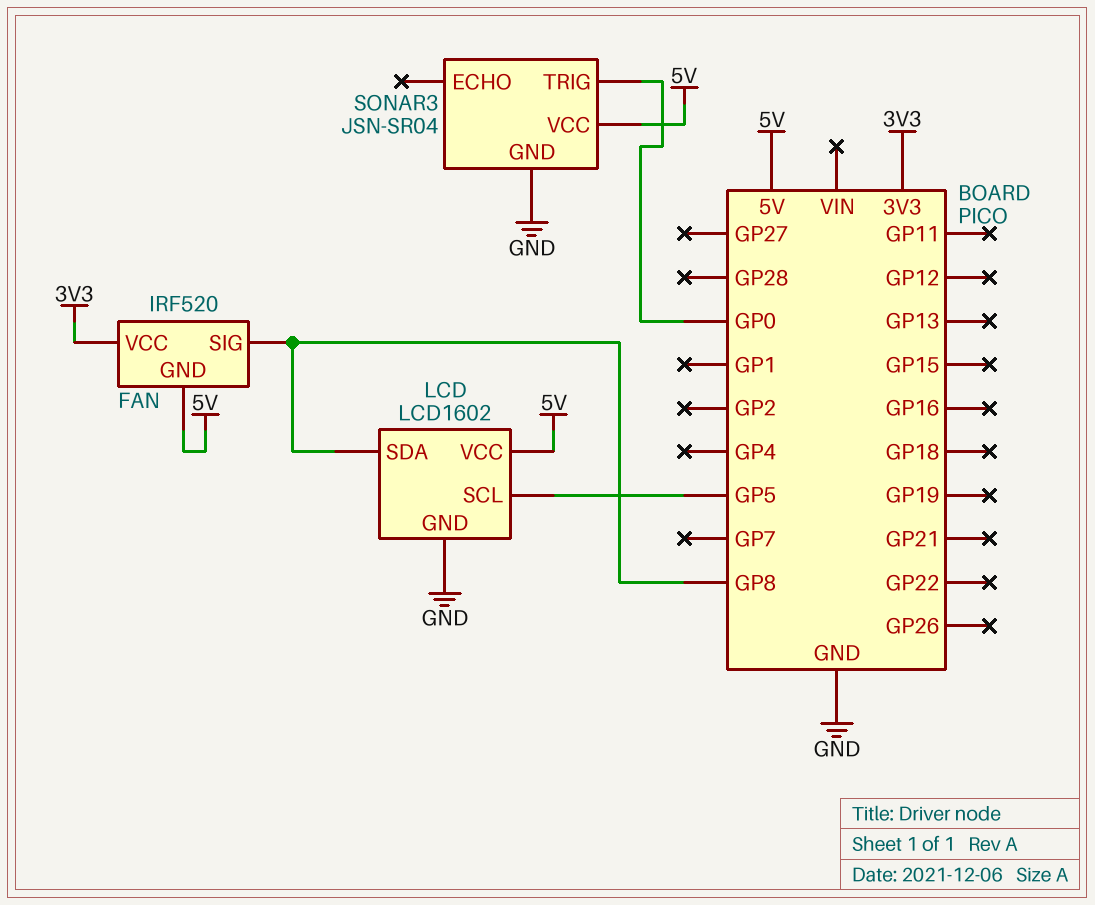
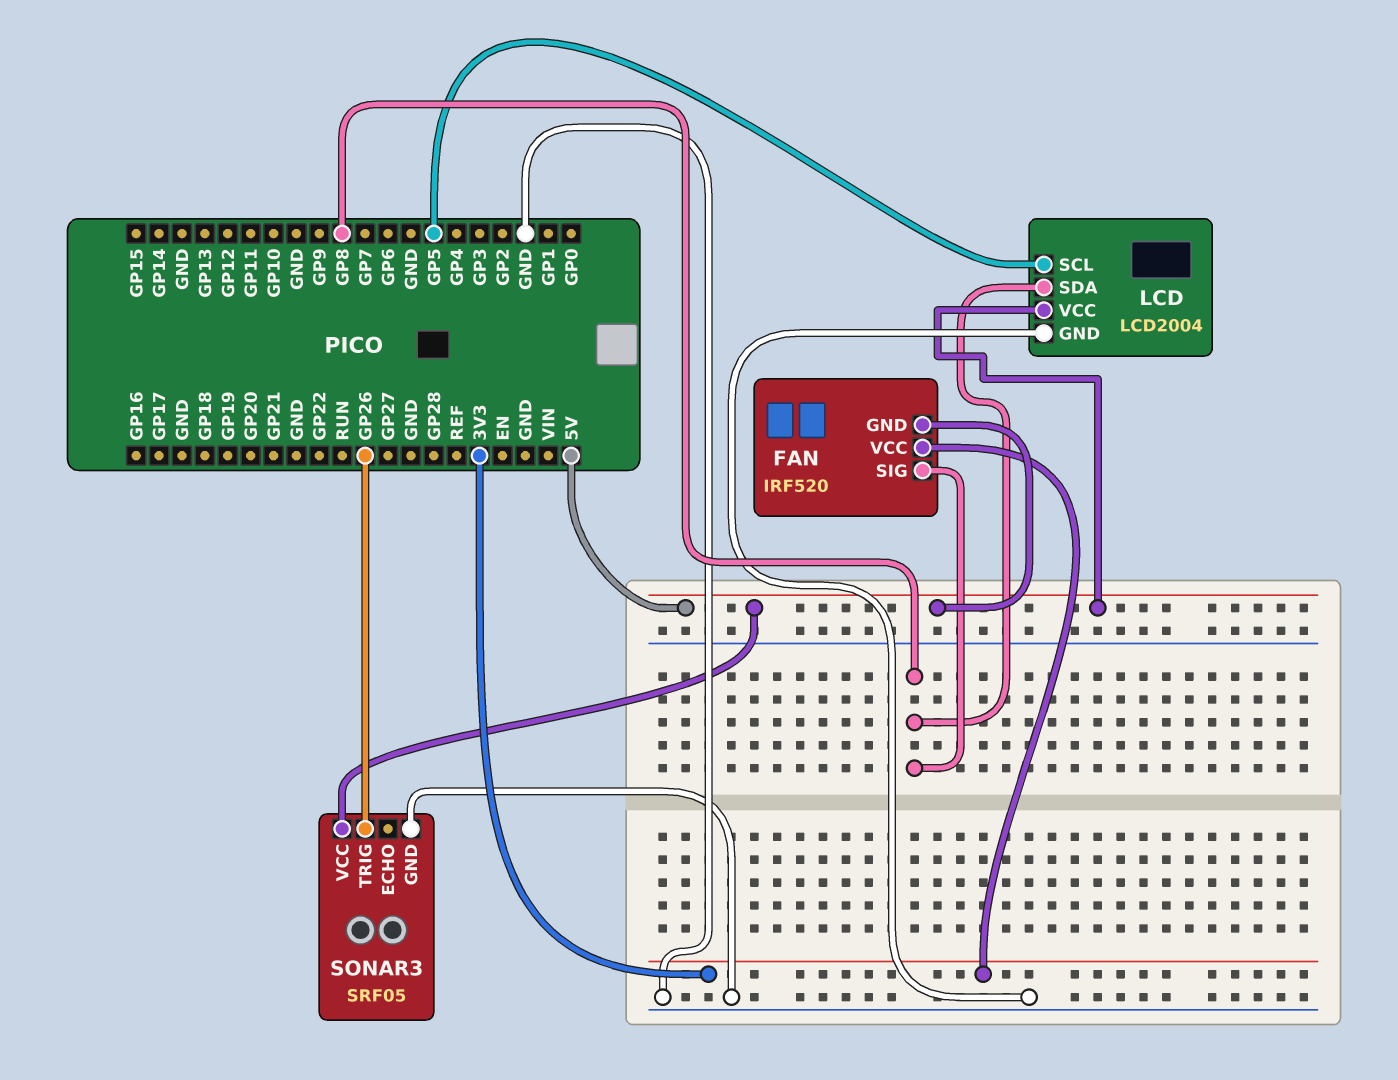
LCD: LCD1602 -> LCD2004
SONAR3: JSN-SR04 -> SRF05
SONAR3 pin TRIG: GP0 -> GP26

